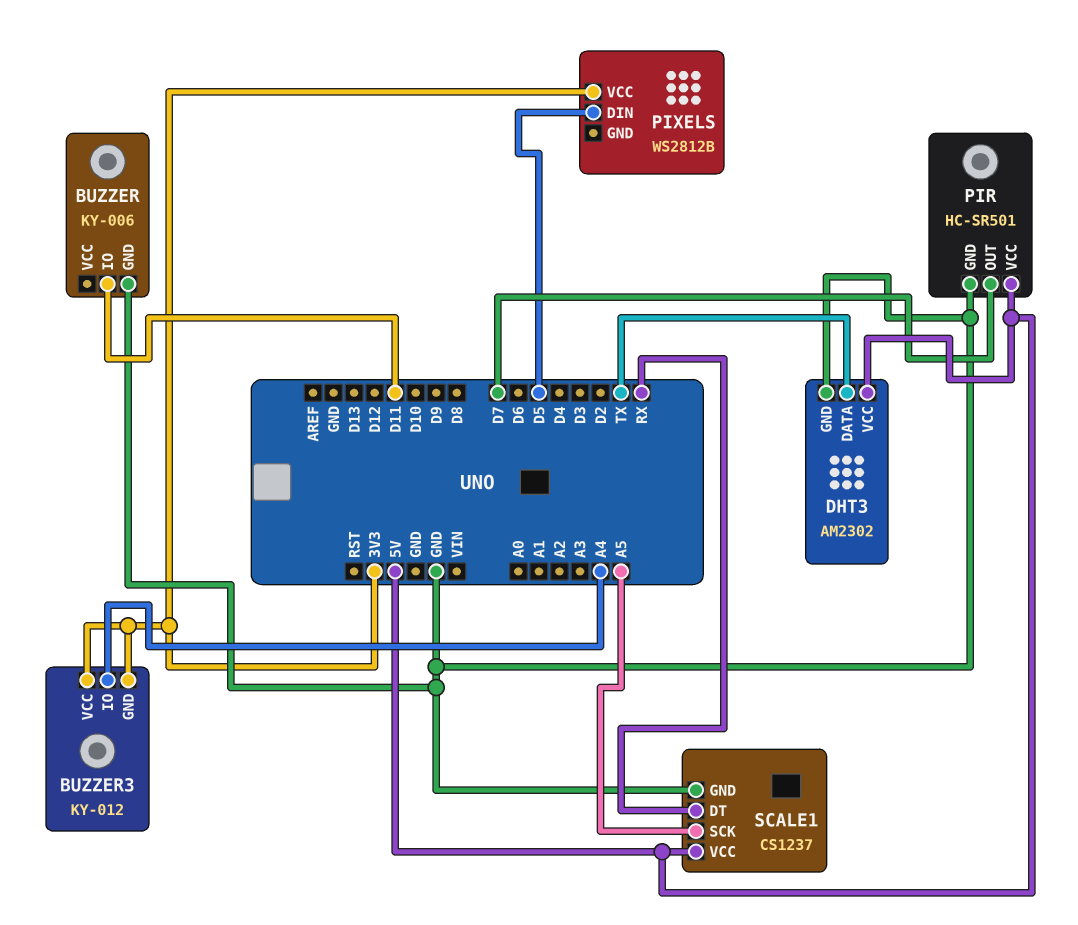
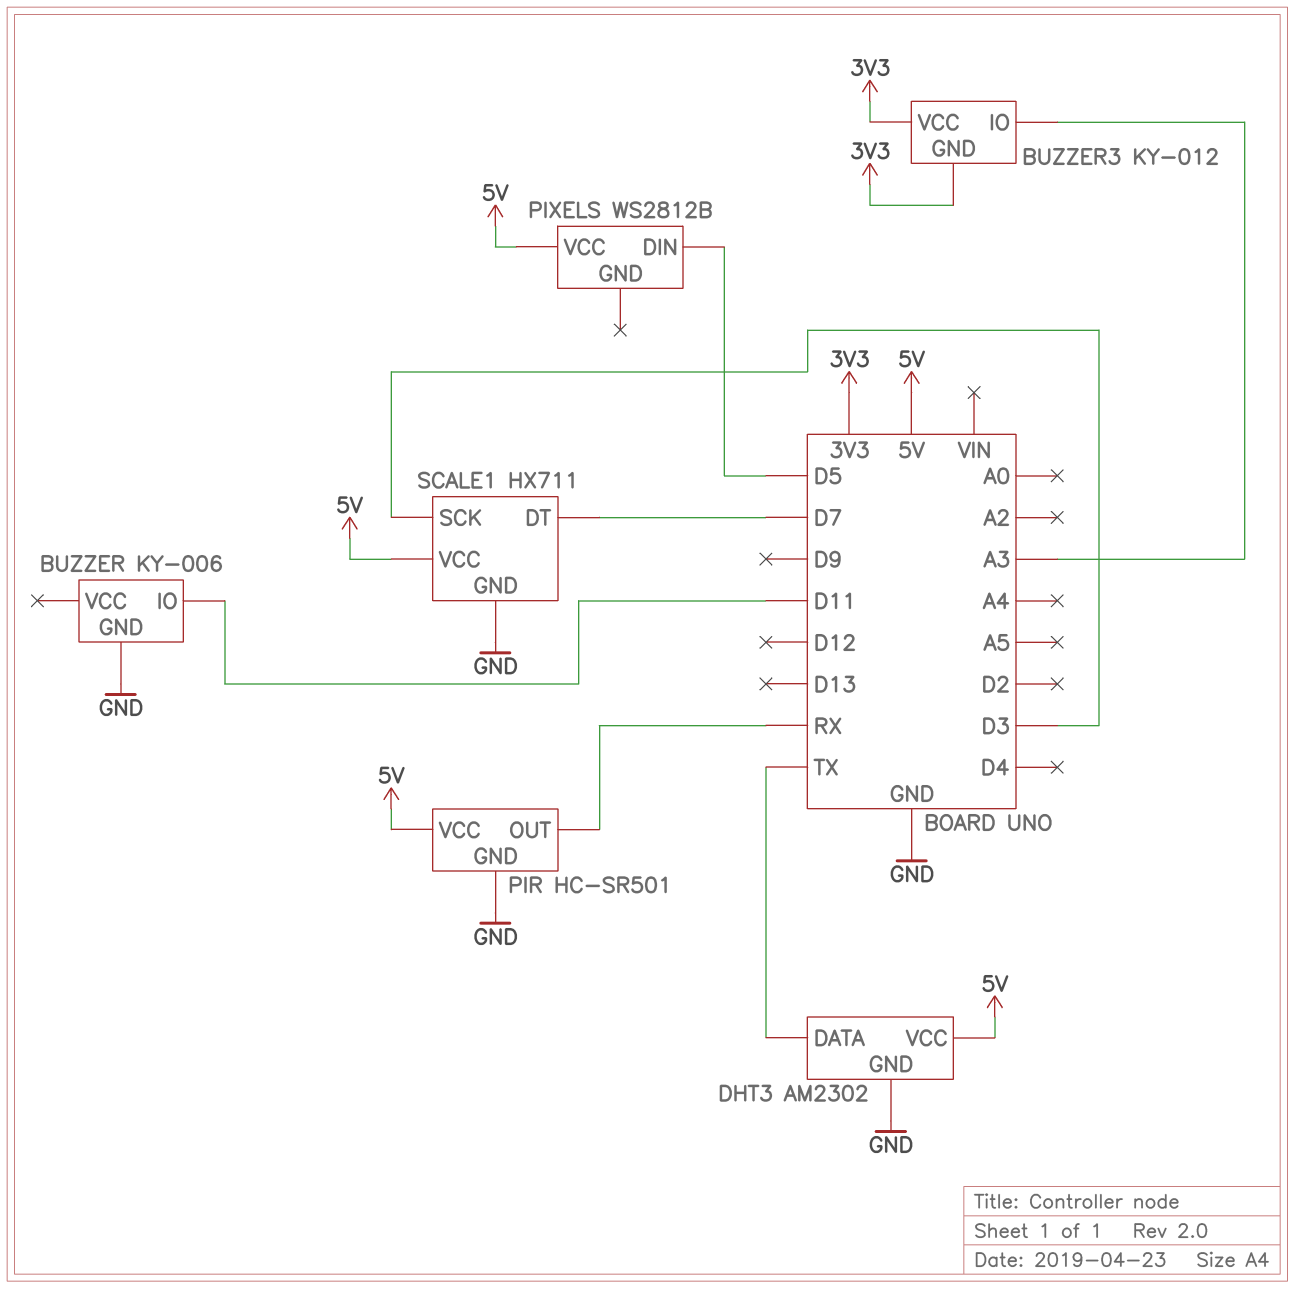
BUZZER3 pin IO: A4 -> A3
PIR pin OUT: D7 -> RX
PIXELS pin VCC: 3V3 -> 5V
SCALE1: CS1237 -> HX711
SCALE1 pin DT: RX -> D7
SCALE1 pin SCK: A5 -> D3

